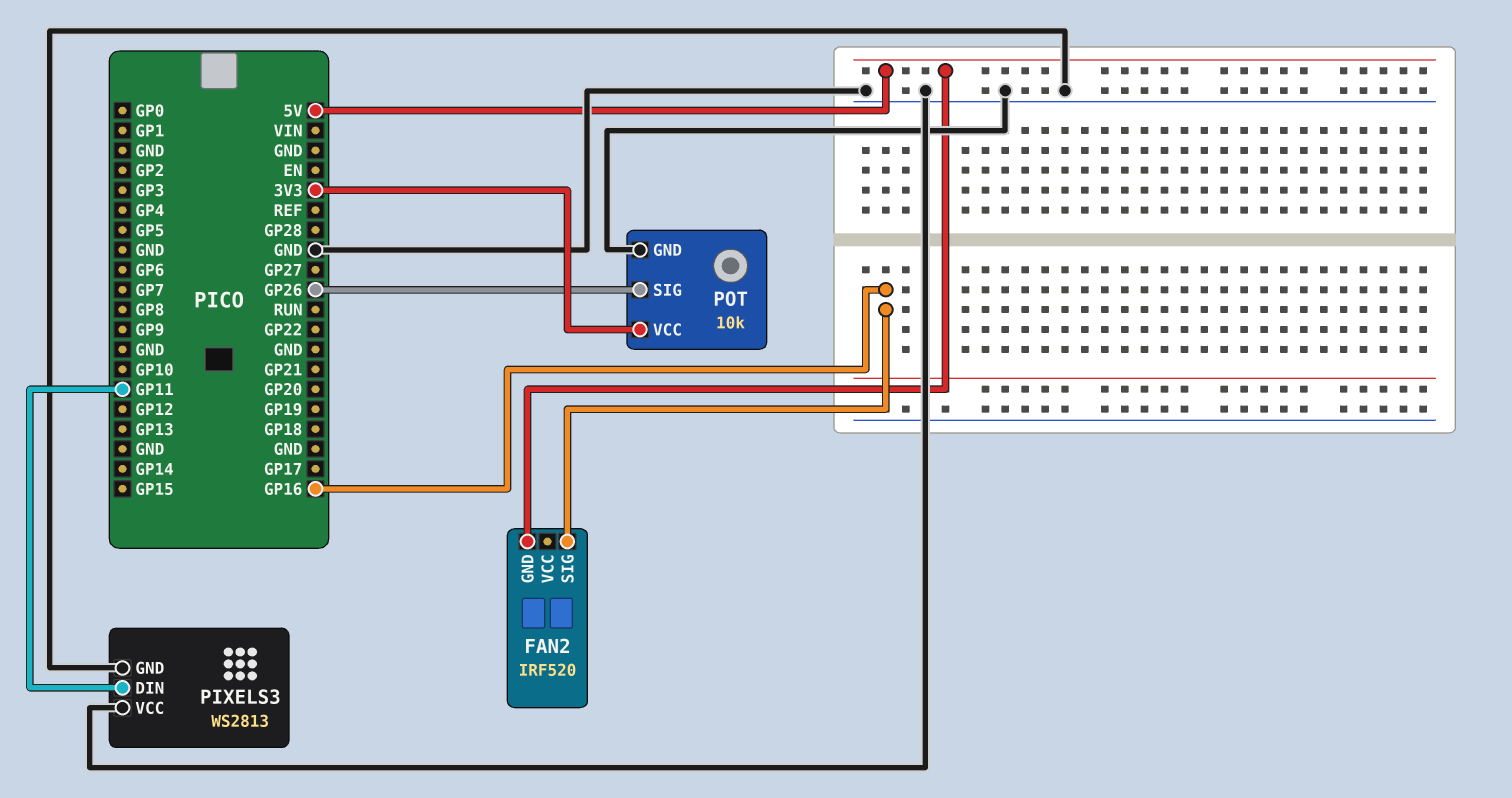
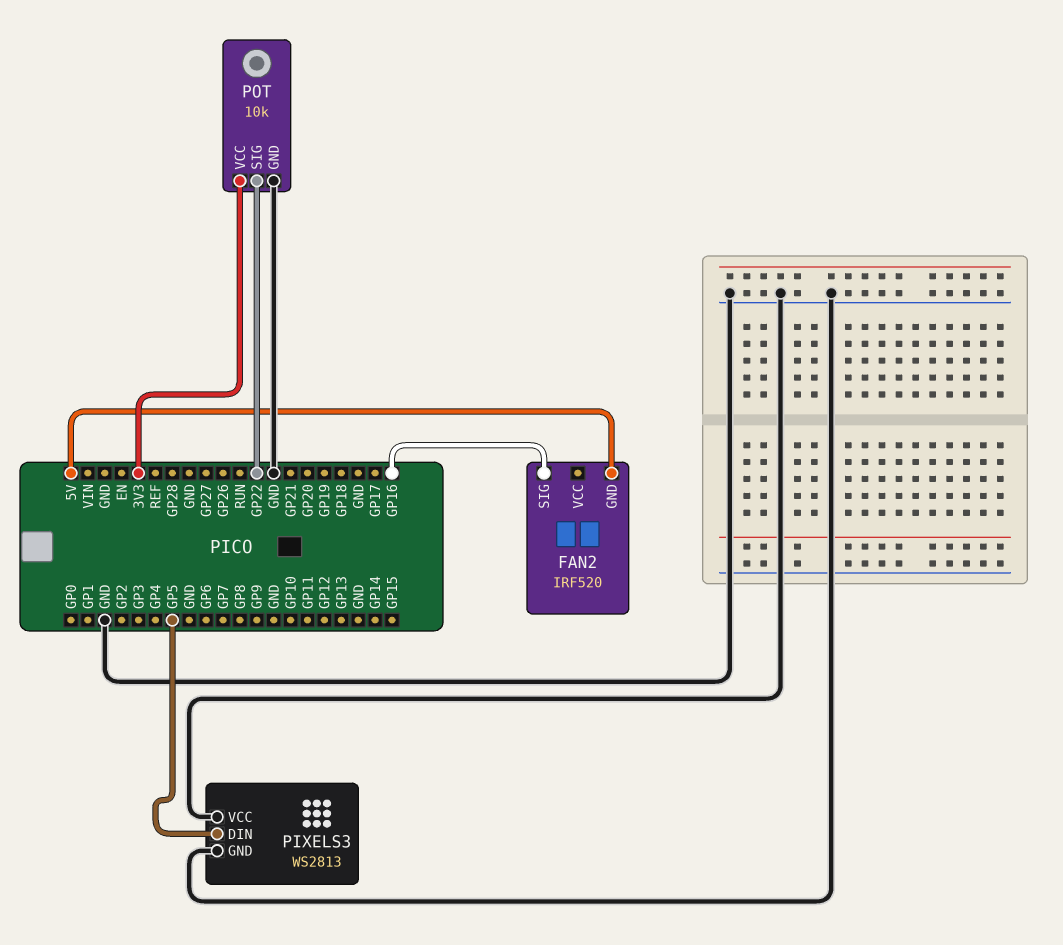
PIXELS3 pin DIN: GP11 -> GP5
POT pin SIG: GP26 -> GP22

